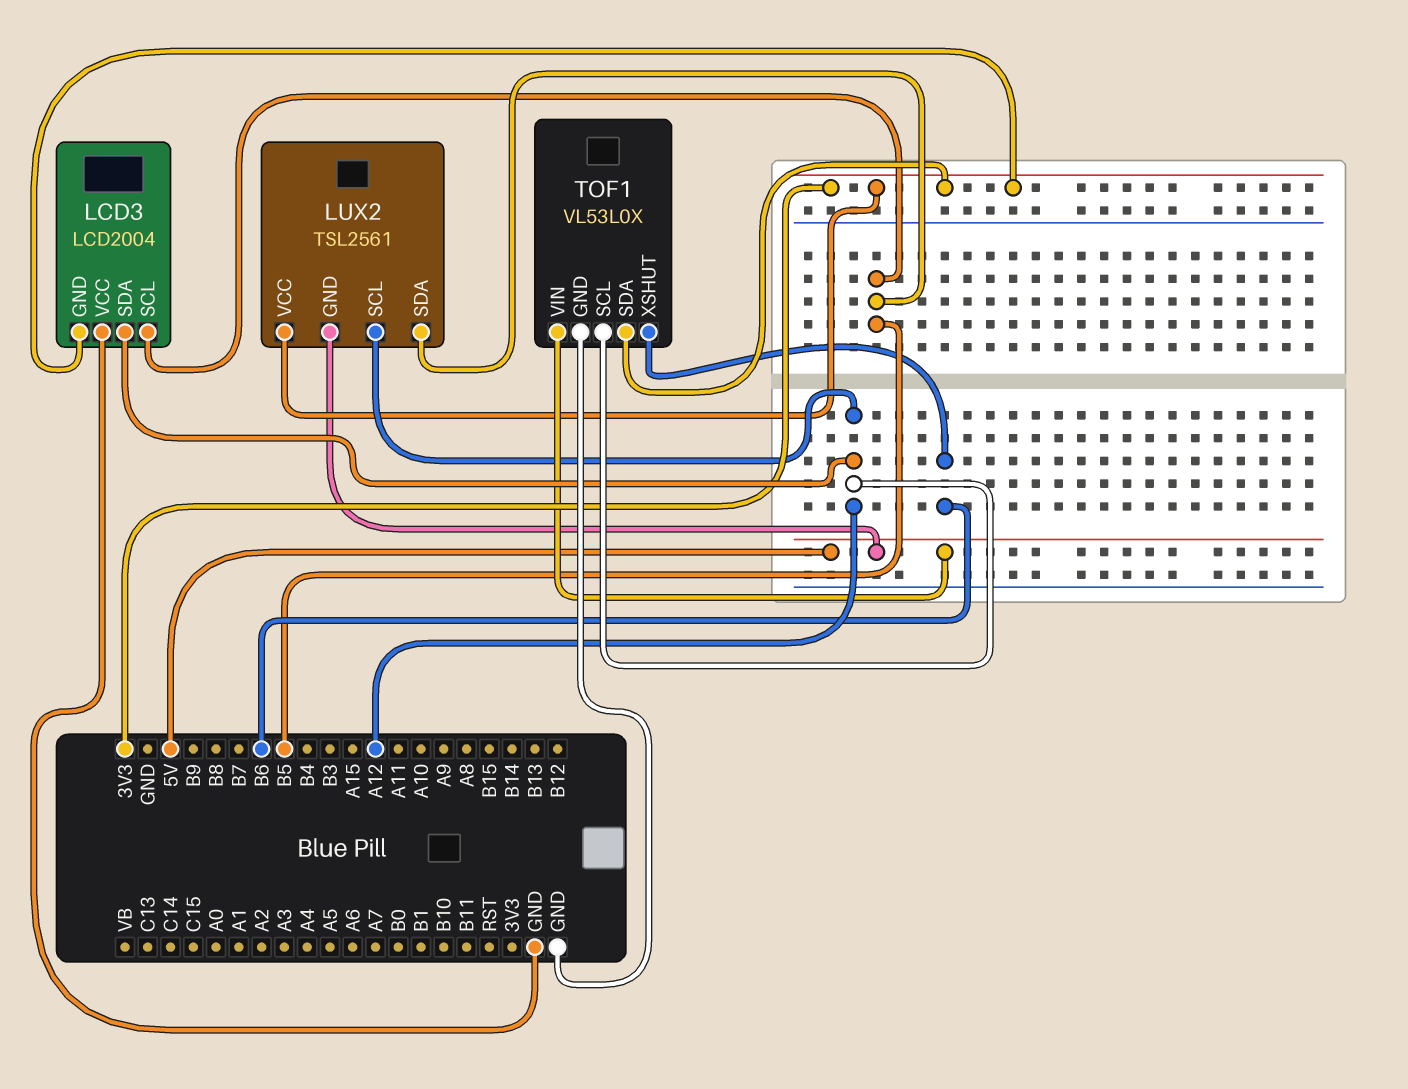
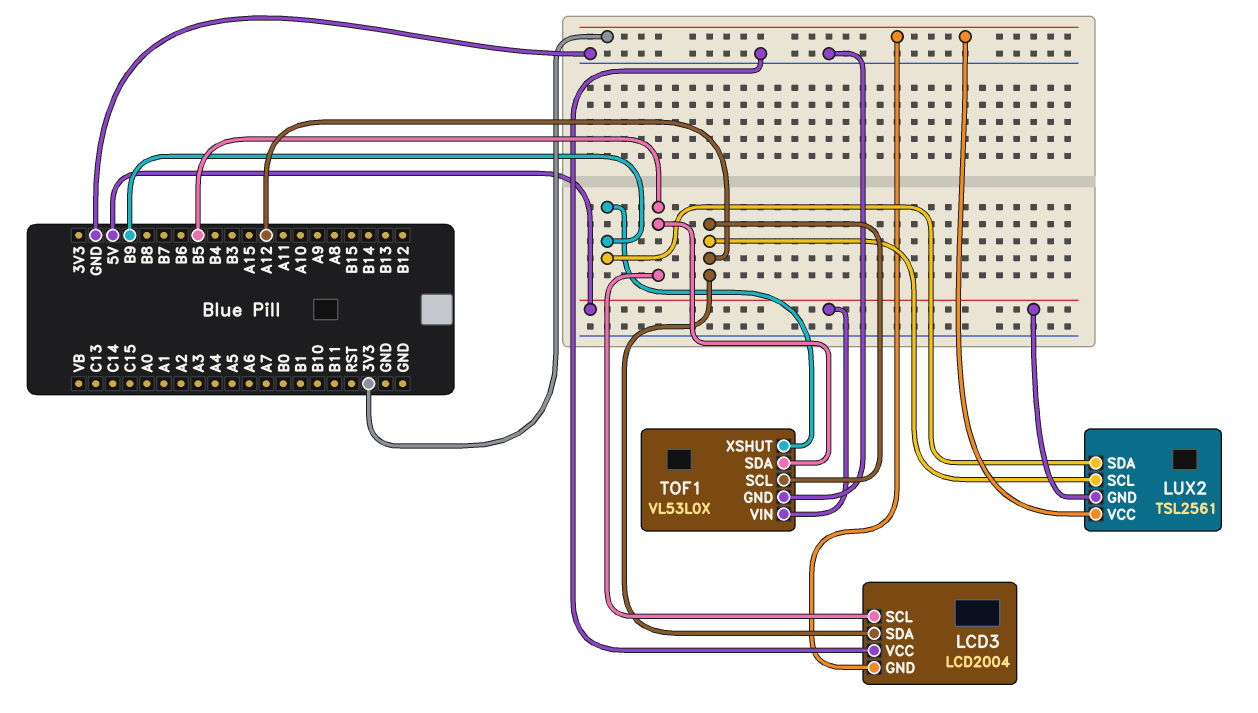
LUX2 pin SDA: B5 -> B9
TOF1 pin SDA: 3V3 -> B5
TOF1 pin XSHUT: B6 -> B9

